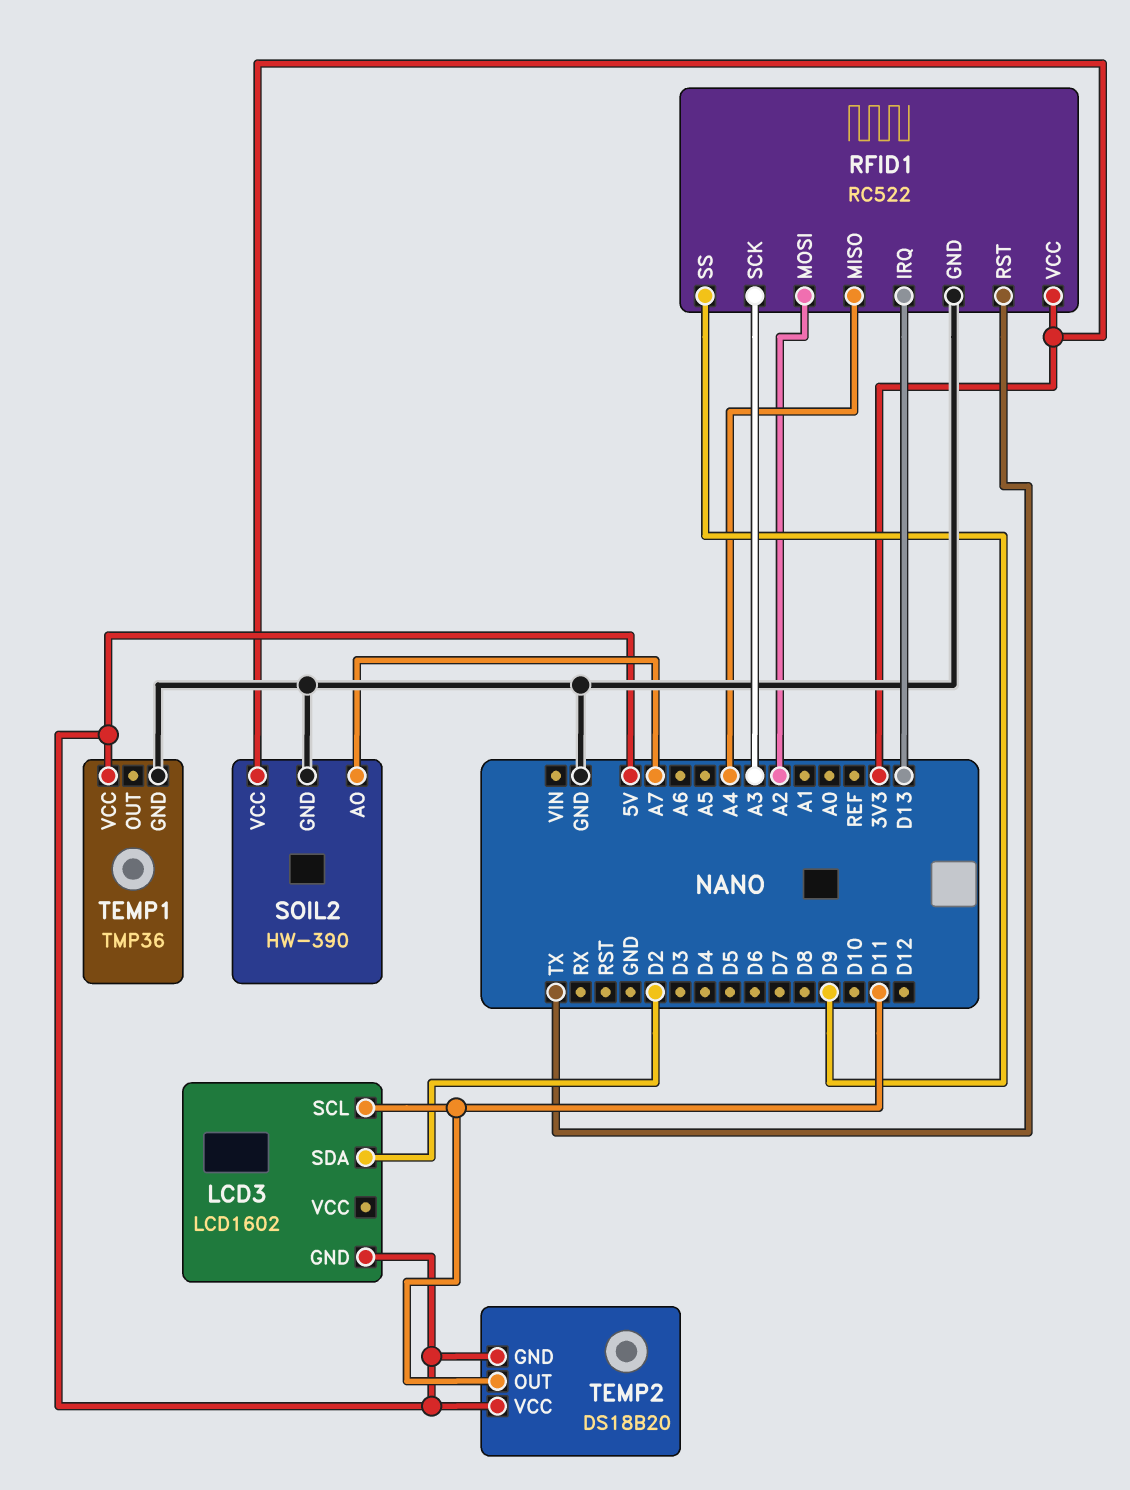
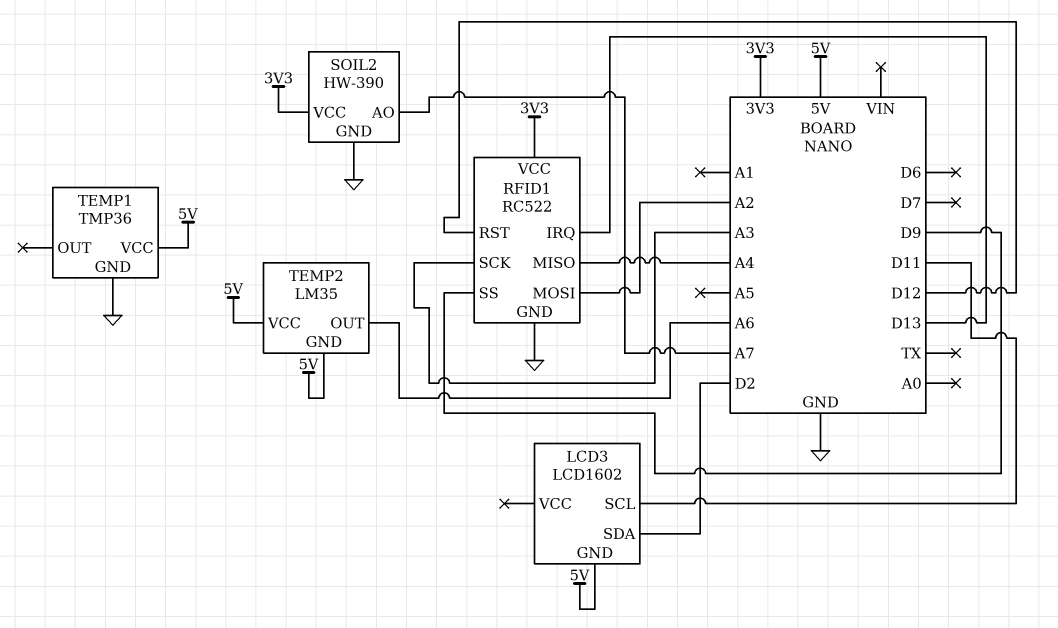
RFID1 pin RST: TX -> D12
TEMP2: DS18B20 -> LM35
TEMP2 pin OUT: D11 -> A6

